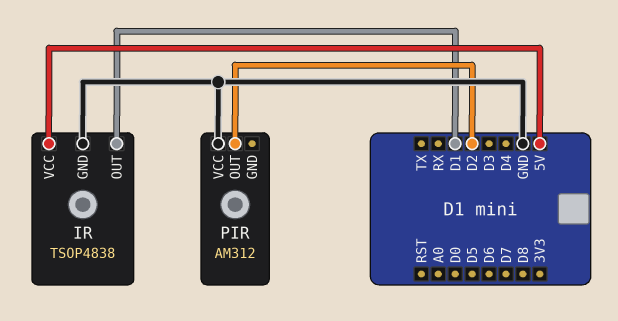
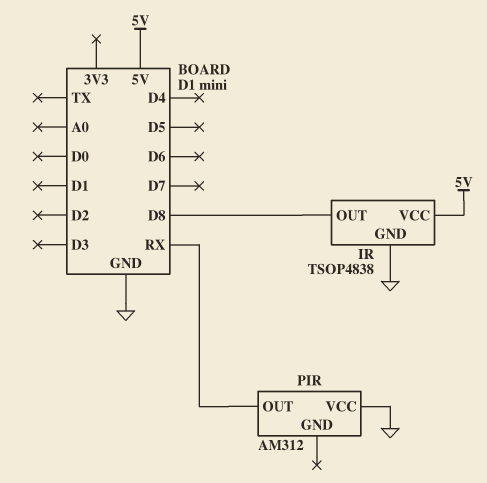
IR pin OUT: D1 -> D8
PIR pin OUT: D2 -> RX

